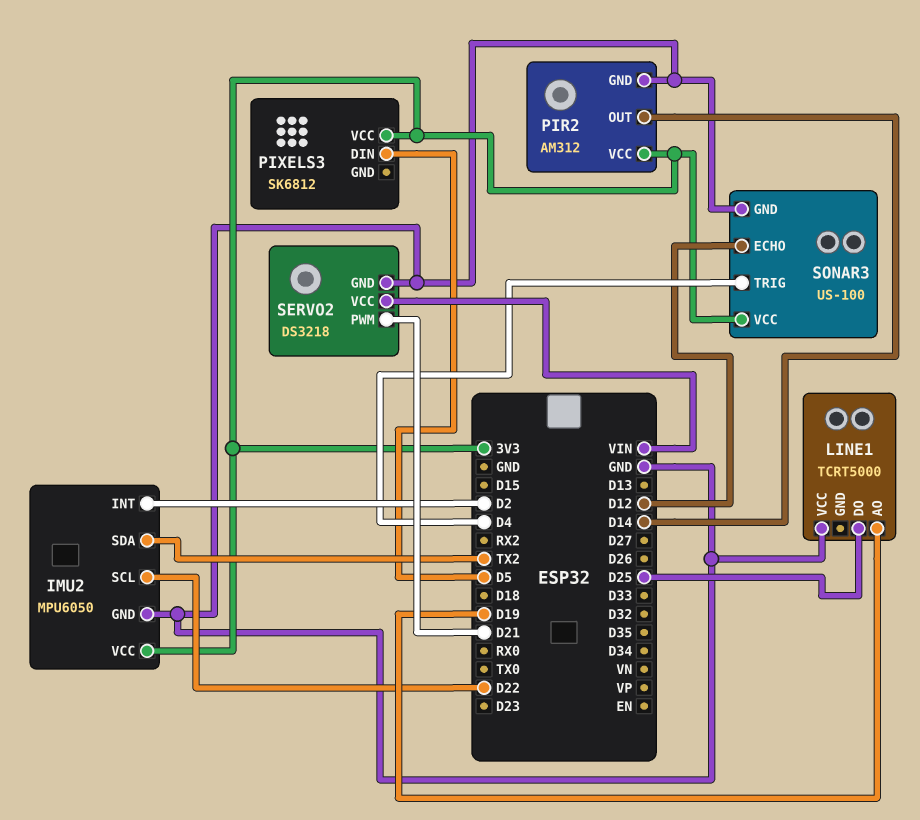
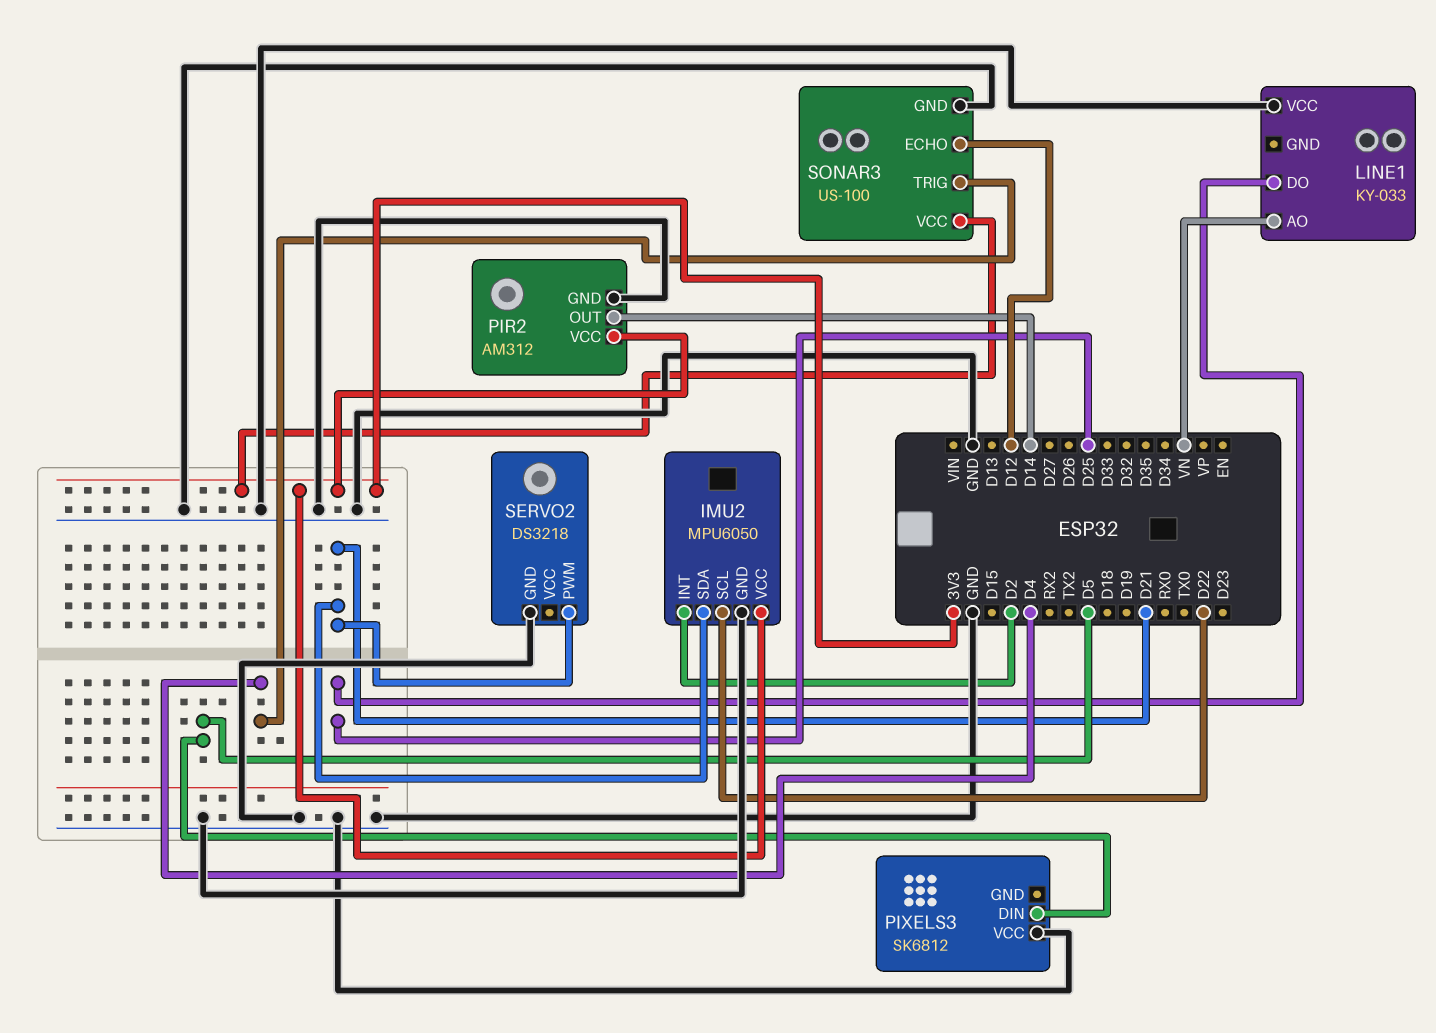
IMU2 pin SDA: TX2 -> D21
LINE1: TCRT5000 -> KY-033
LINE1 pin AO: D19 -> VN
PIXELS3 pin VCC: 3V3 -> GND
SERVO2 pin VCC: VIN -> none

